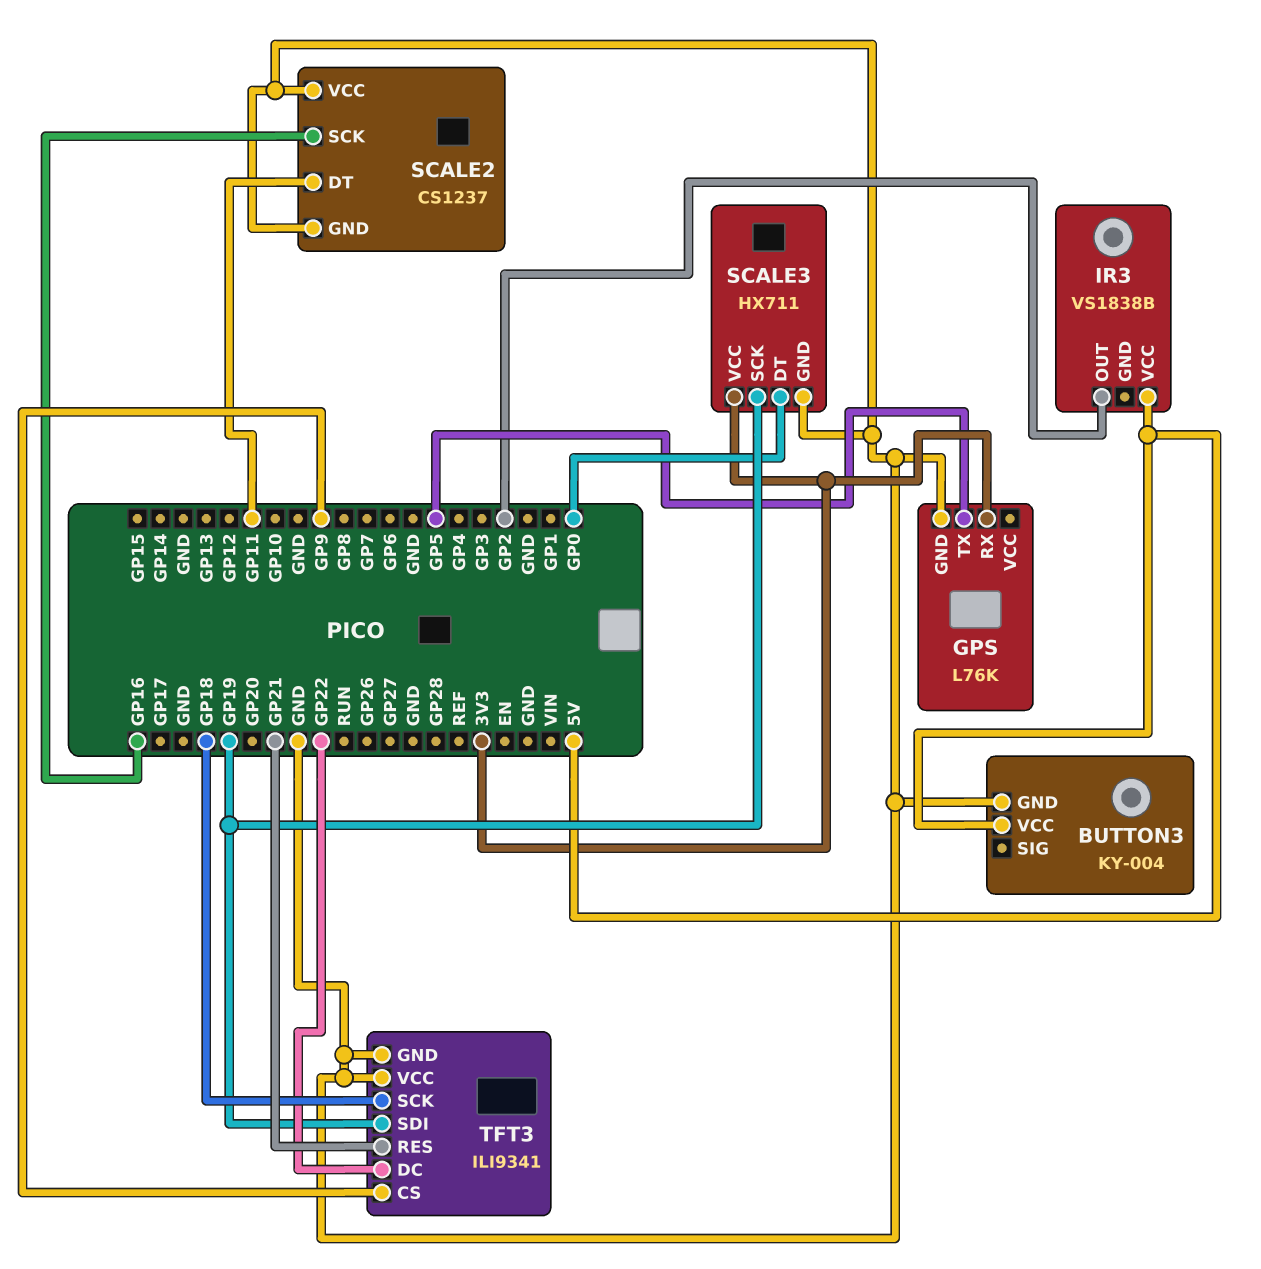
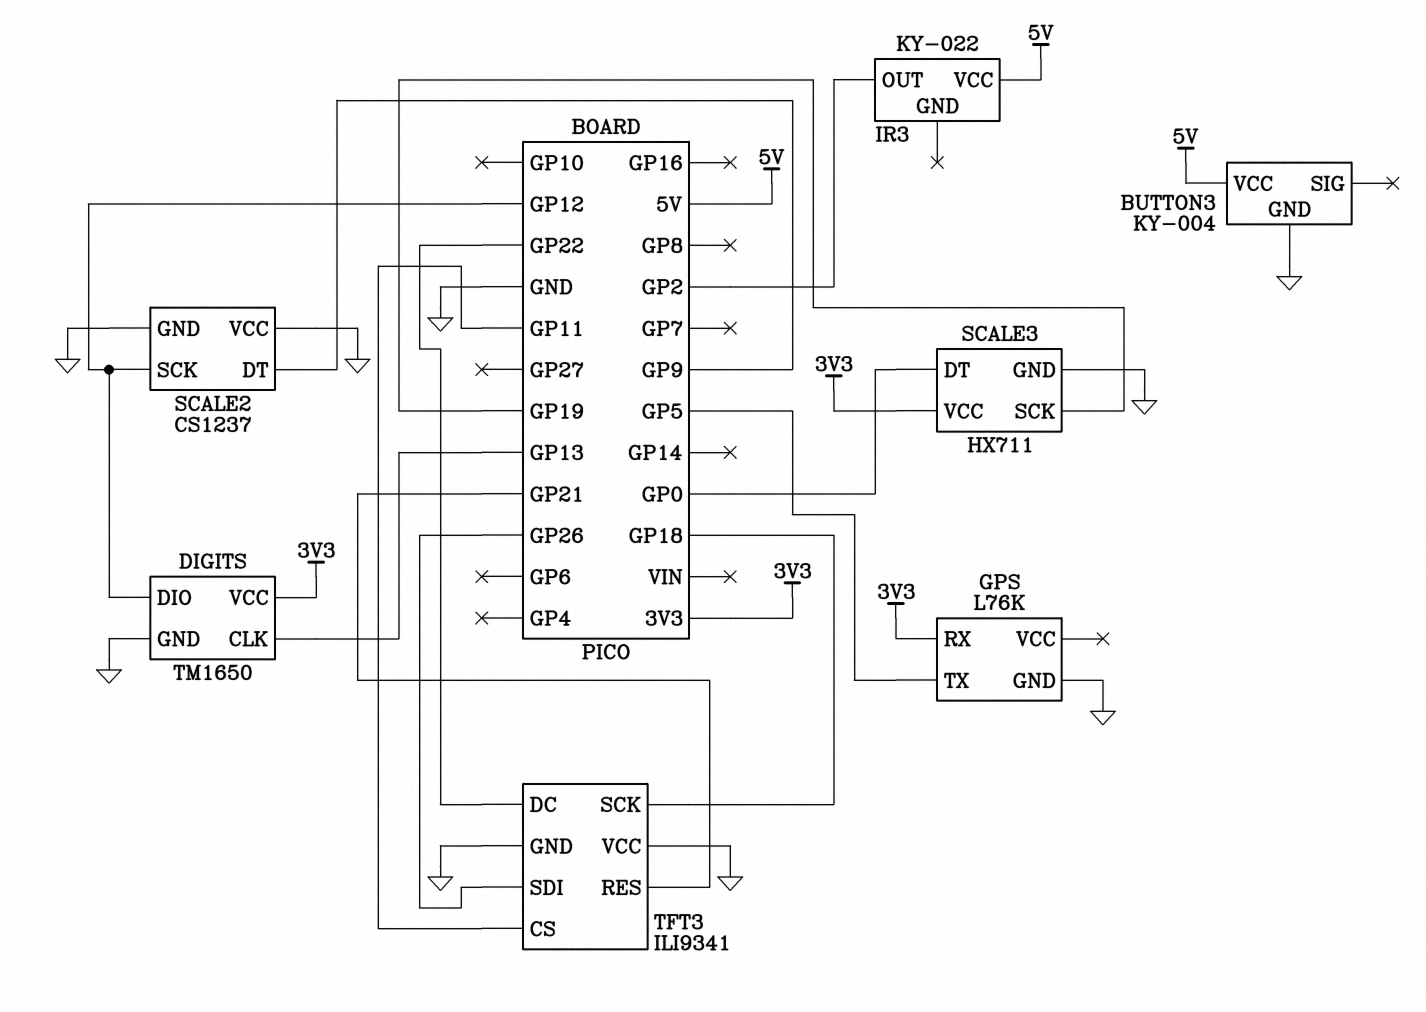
DIGITS: none -> TM1650
DIGITS pin CLK: none -> GP13
DIGITS pin DIO: none -> GP12
DIGITS pin GND: none -> GND
DIGITS pin VCC: none -> 3V3
IR3: VS1838B -> KY-022
SCALE2 pin DT: GP11 -> GP9
SCALE2 pin SCK: GP16 -> GP12
TFT3 pin CS: GP9 -> GP11
TFT3 pin SDI: GP19 -> GP26

